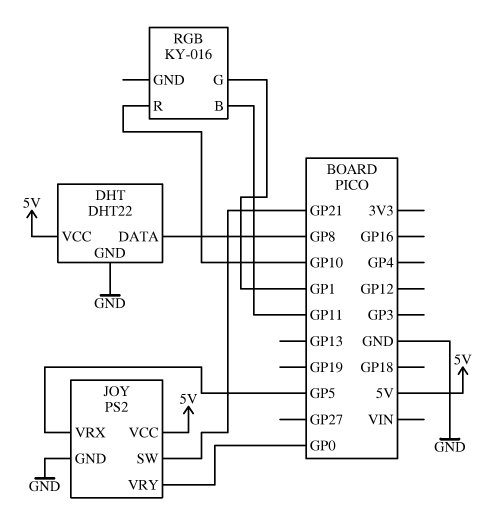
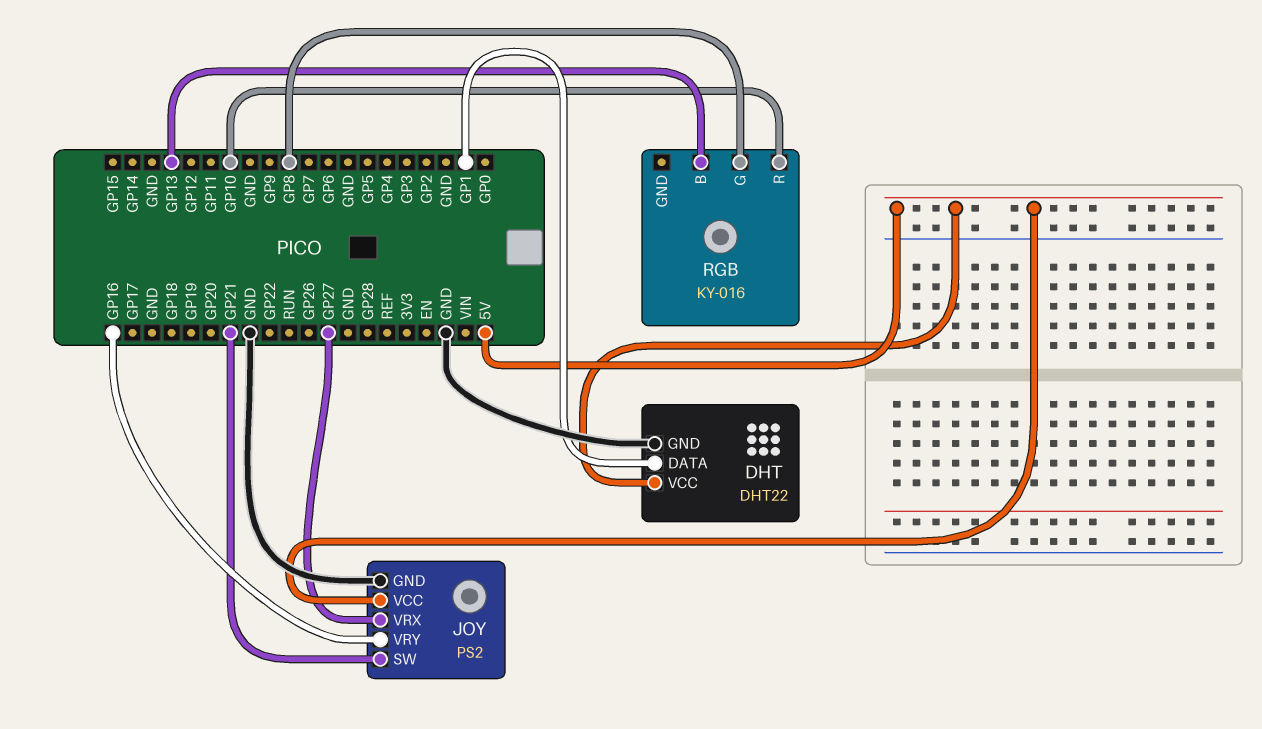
DHT pin DATA: GP8 -> GP1
JOY pin VRX: GP5 -> GP27
JOY pin VRY: GP0 -> GP16
RGB pin B: GP11 -> GP13
RGB pin G: GP1 -> GP8

